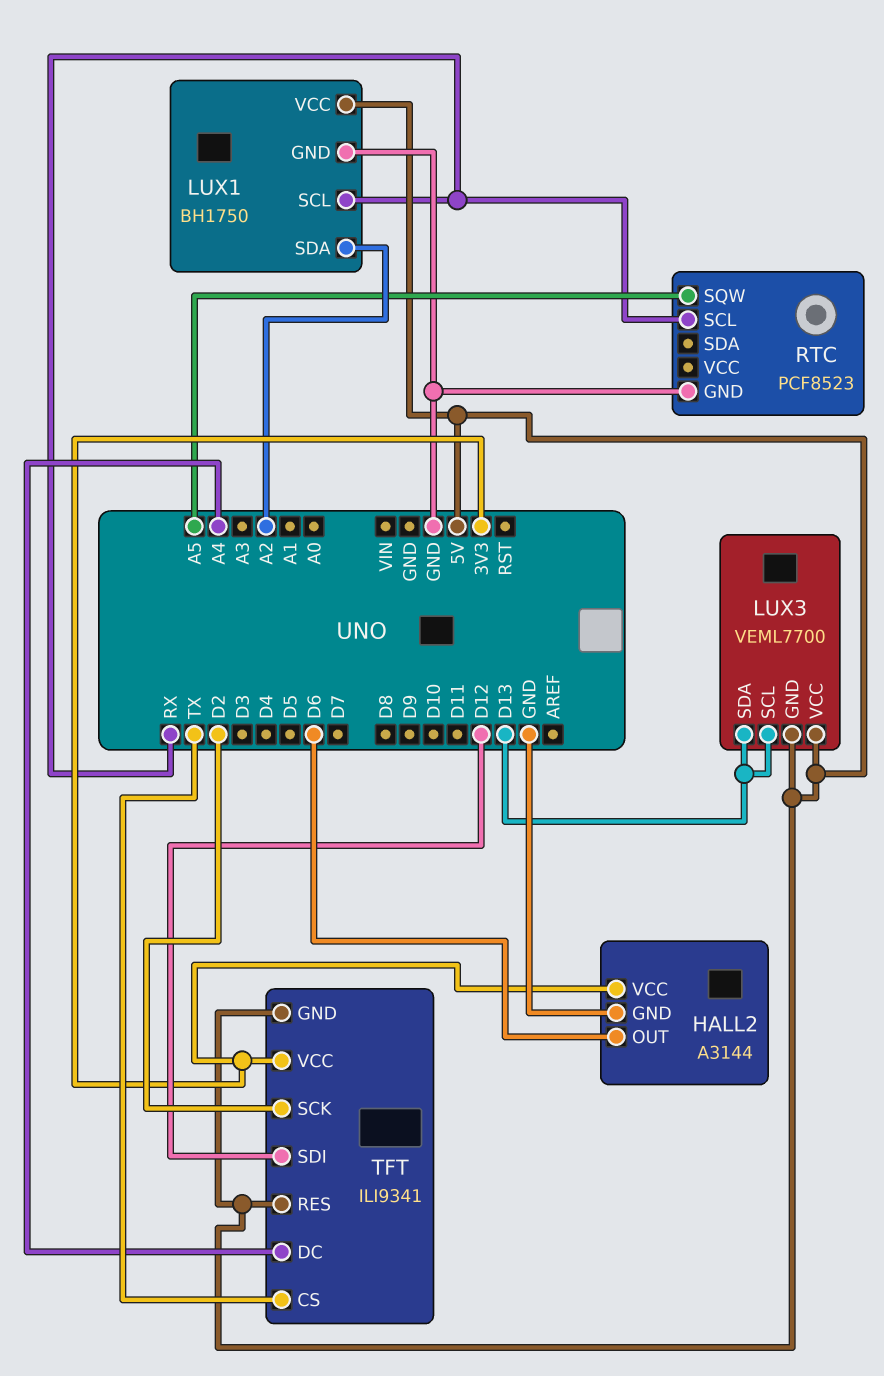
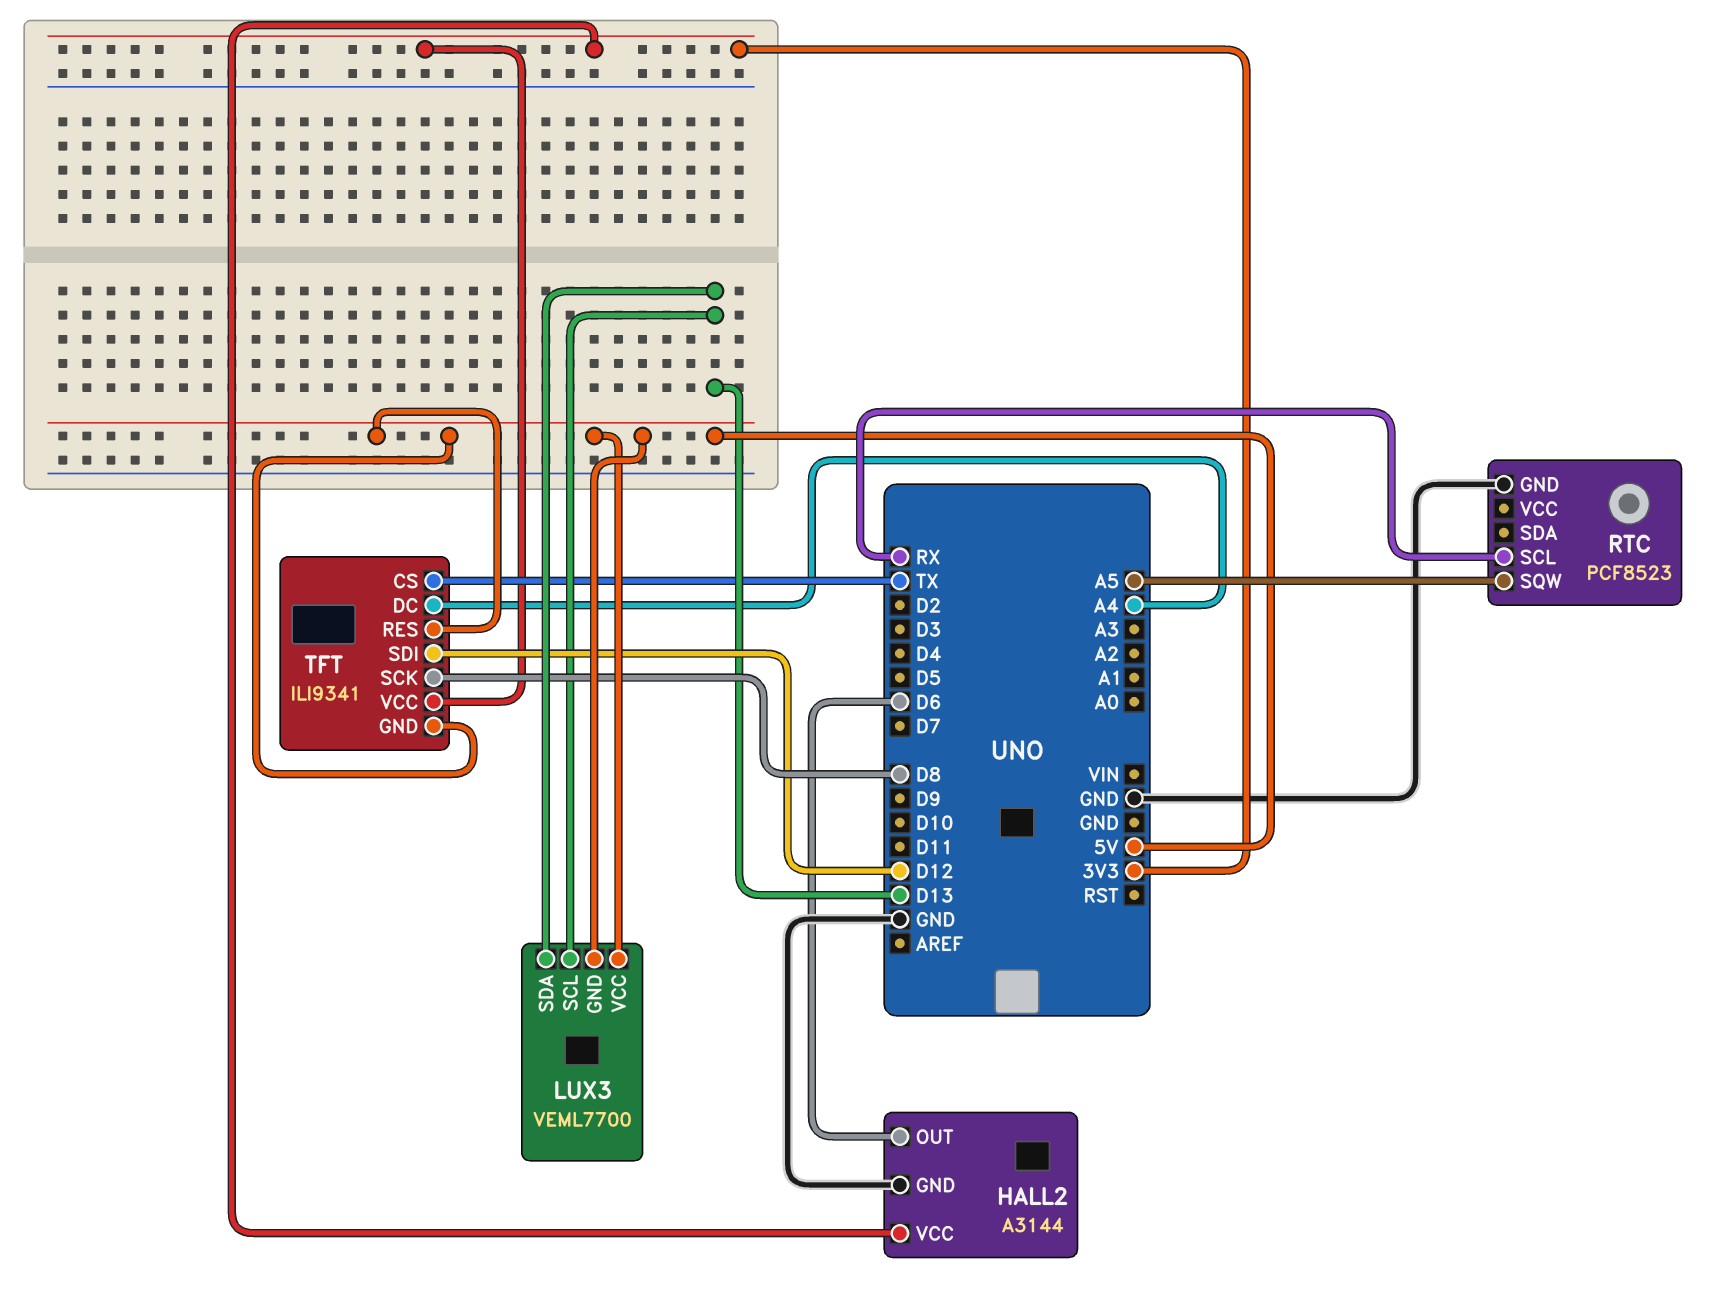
LUX1: BH1750 -> none
LUX1 pin GND: GND -> none
LUX1 pin SCL: RX -> none
LUX1 pin SDA: A2 -> none
LUX1 pin VCC: 5V -> none
TFT pin SCK: D2 -> D8

